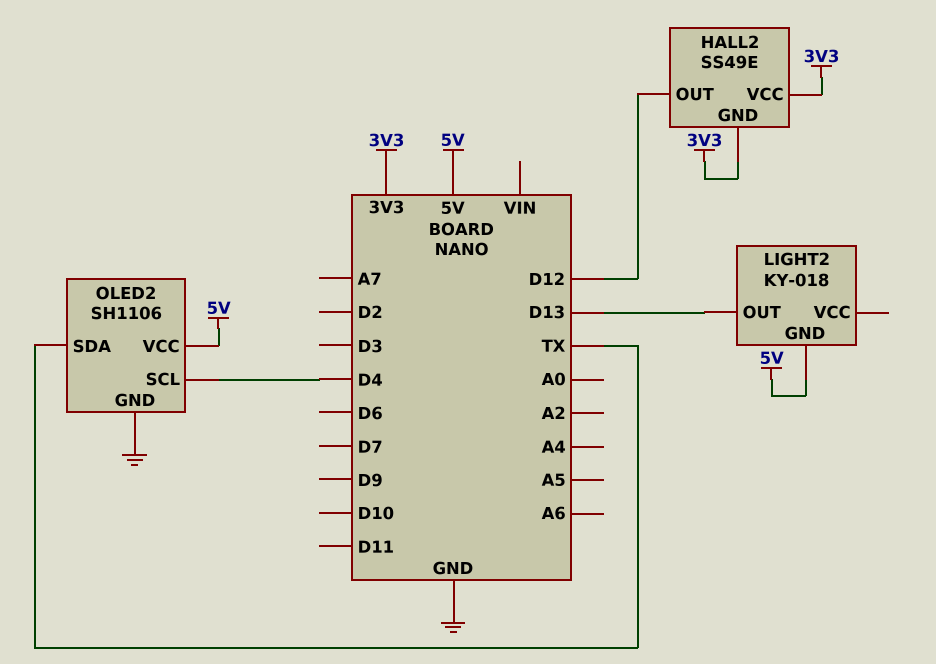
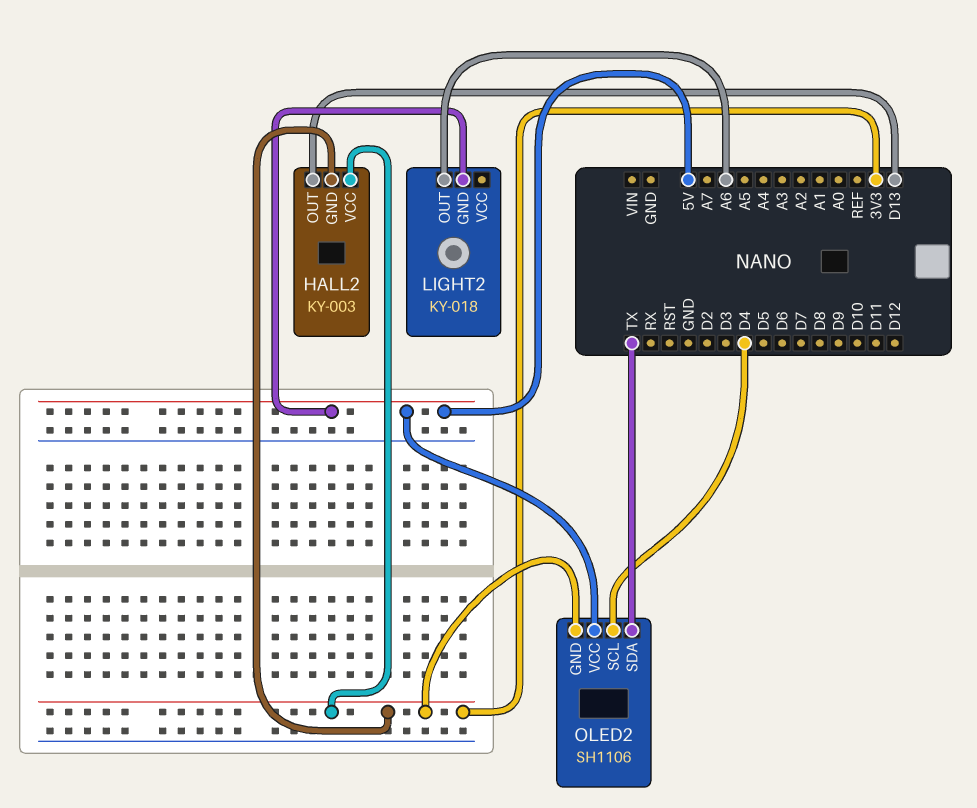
HALL2: SS49E -> KY-003
HALL2 pin OUT: D12 -> D13
LIGHT2 pin OUT: D13 -> A6
OLED2 pin GND: GND -> 3V3

